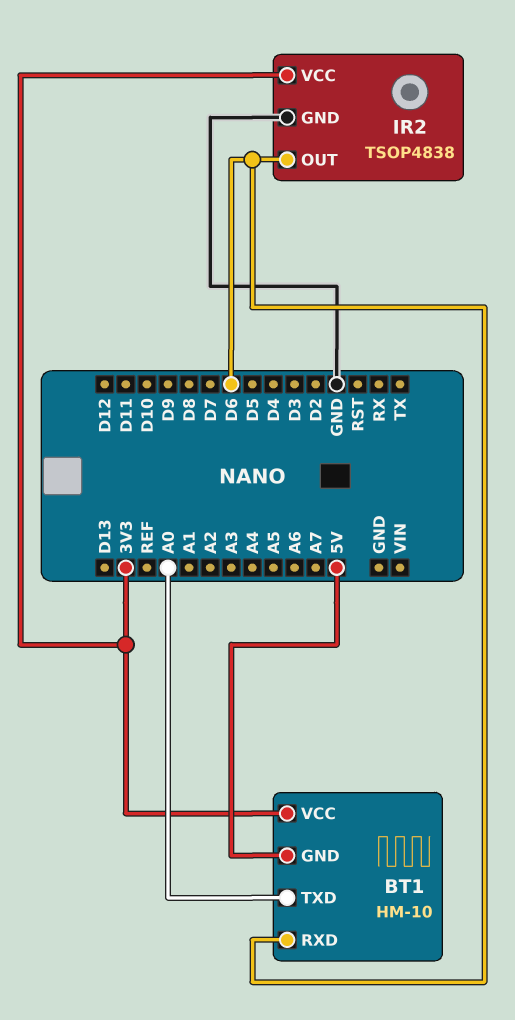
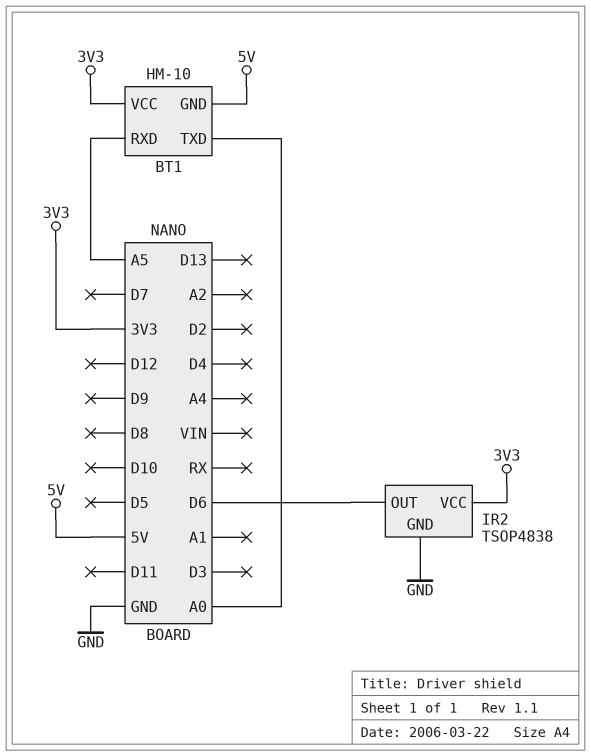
BT1 pin RXD: D6 -> A5

